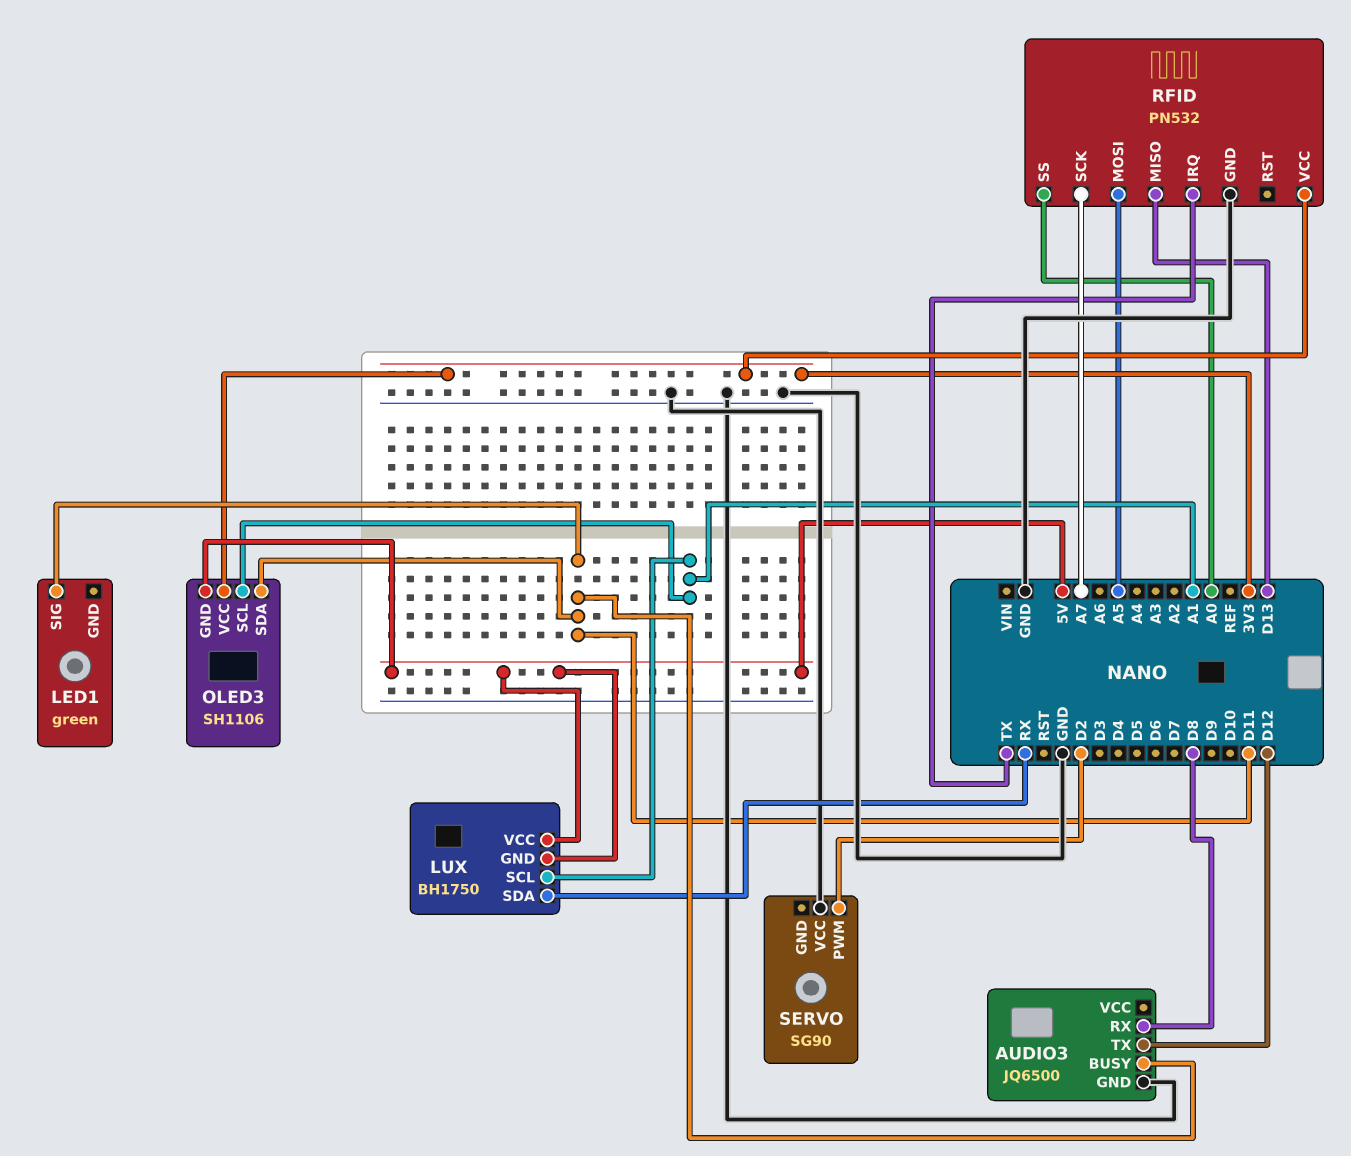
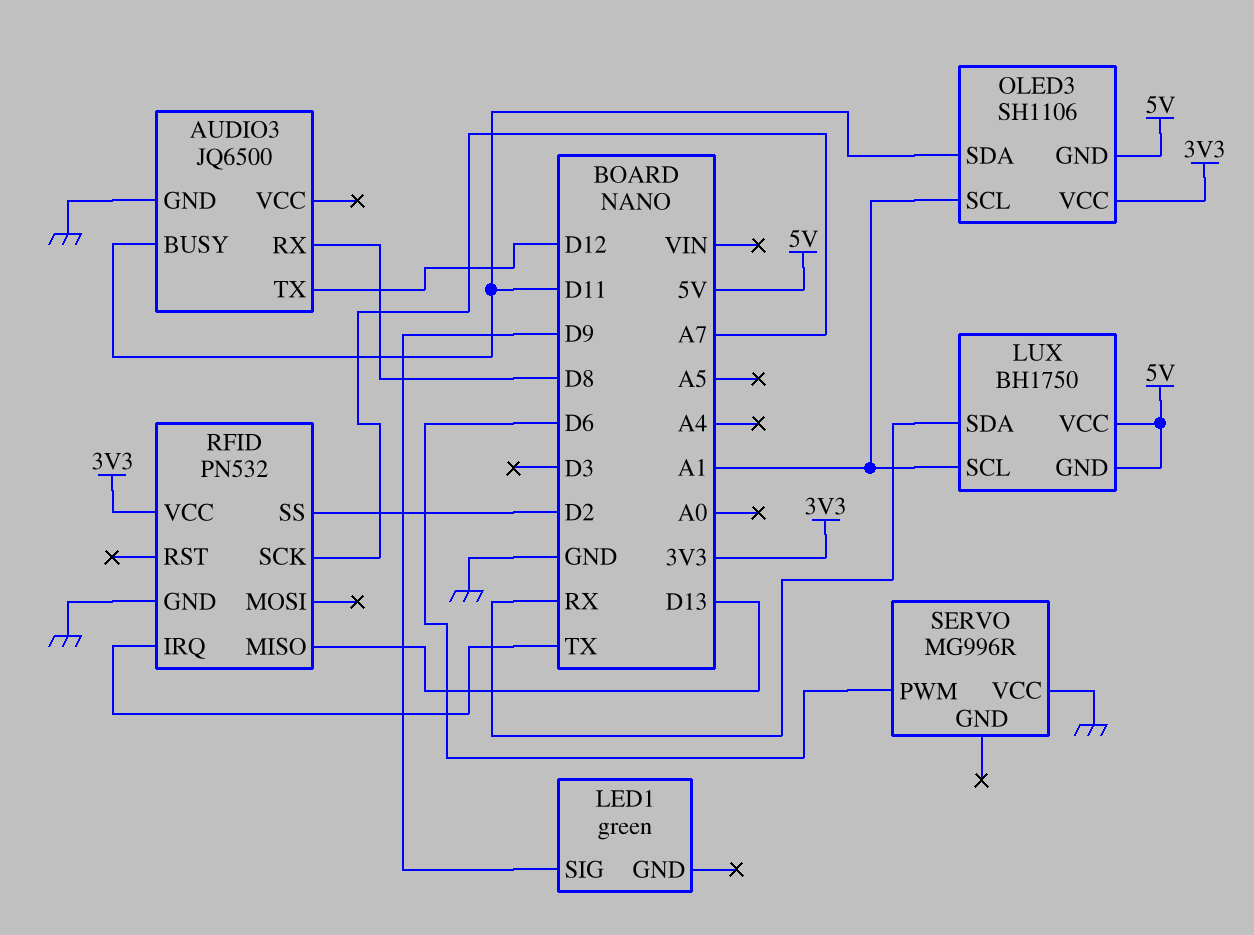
LED1 pin SIG: D11 -> D9
RFID pin MOSI: A5 -> none
RFID pin SS: A0 -> D2
SERVO: SG90 -> MG996R
SERVO pin PWM: D2 -> D6

